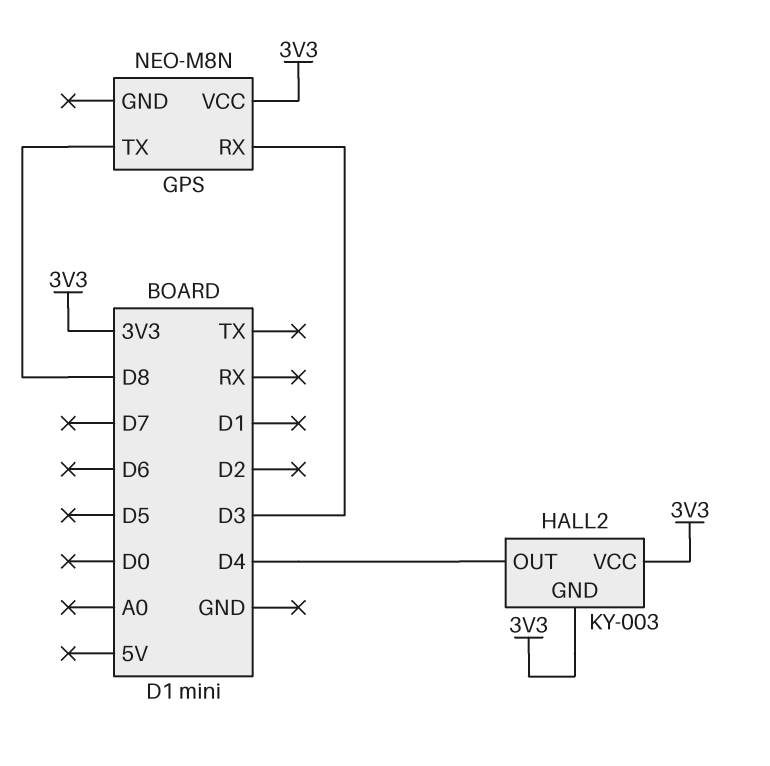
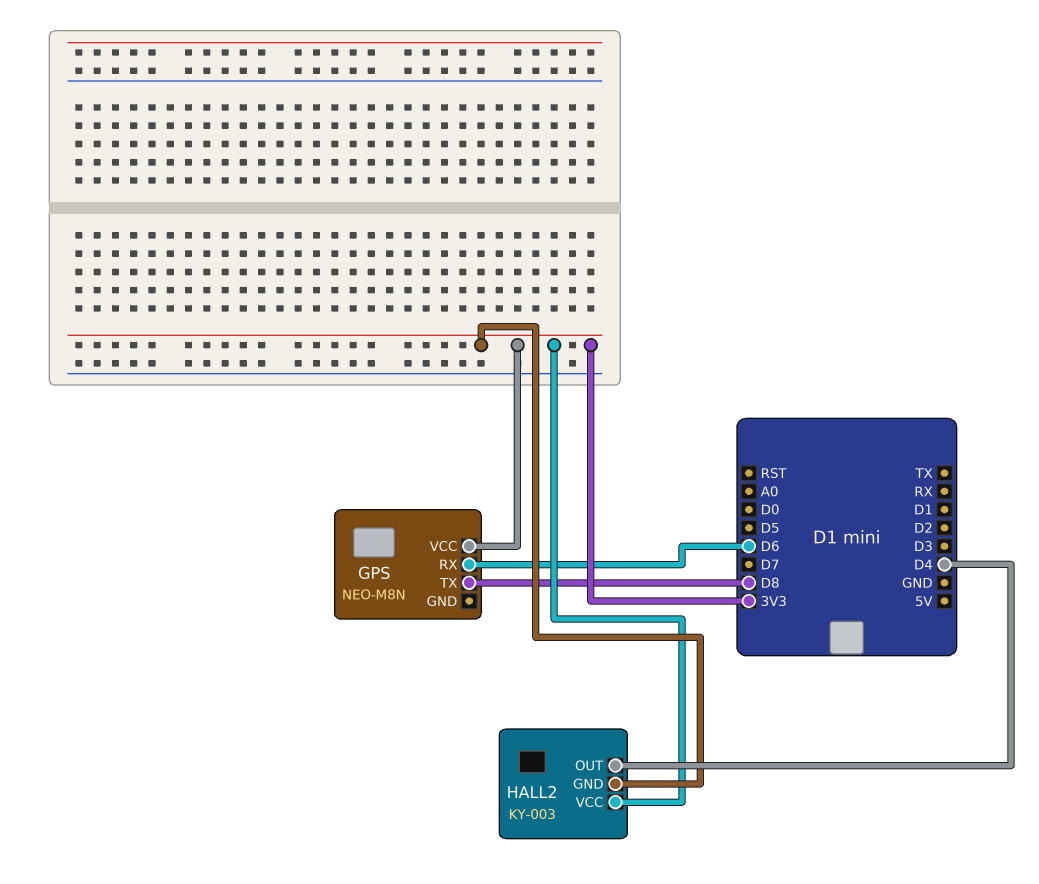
GPS pin RX: D3 -> D6

